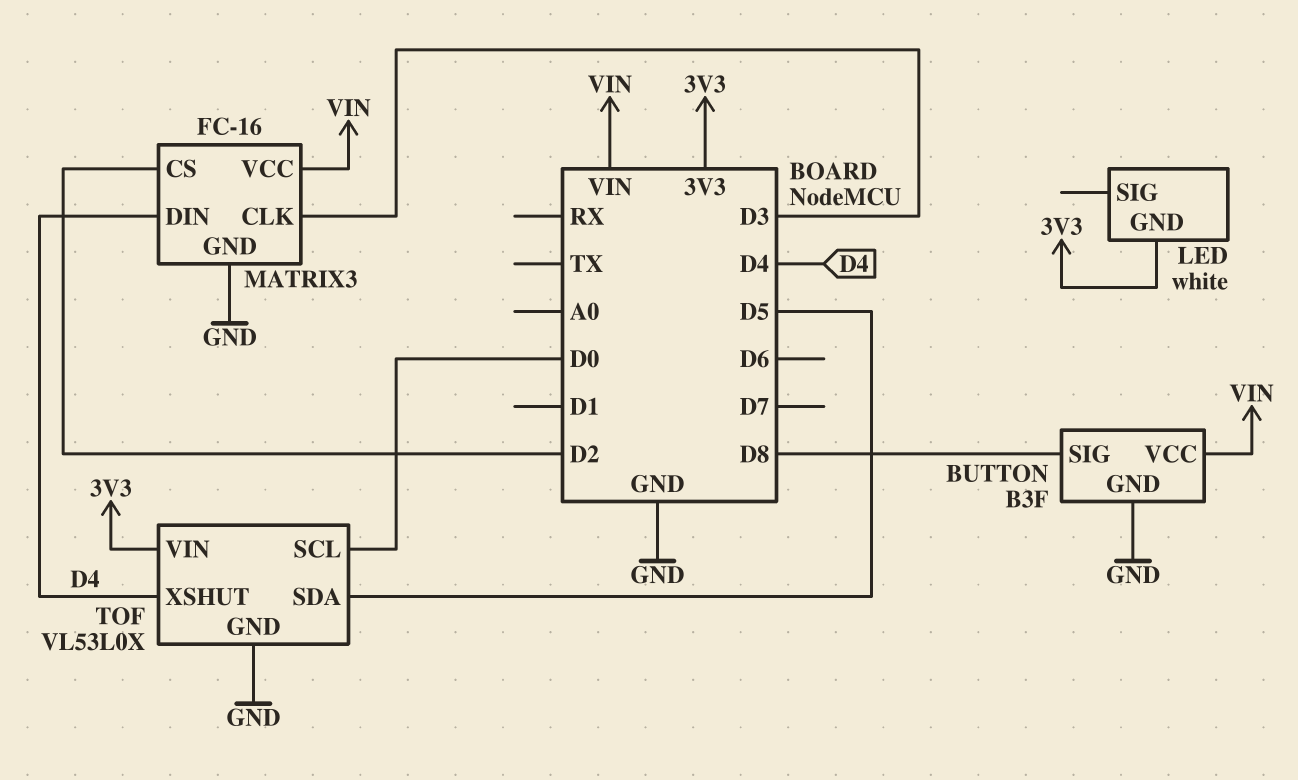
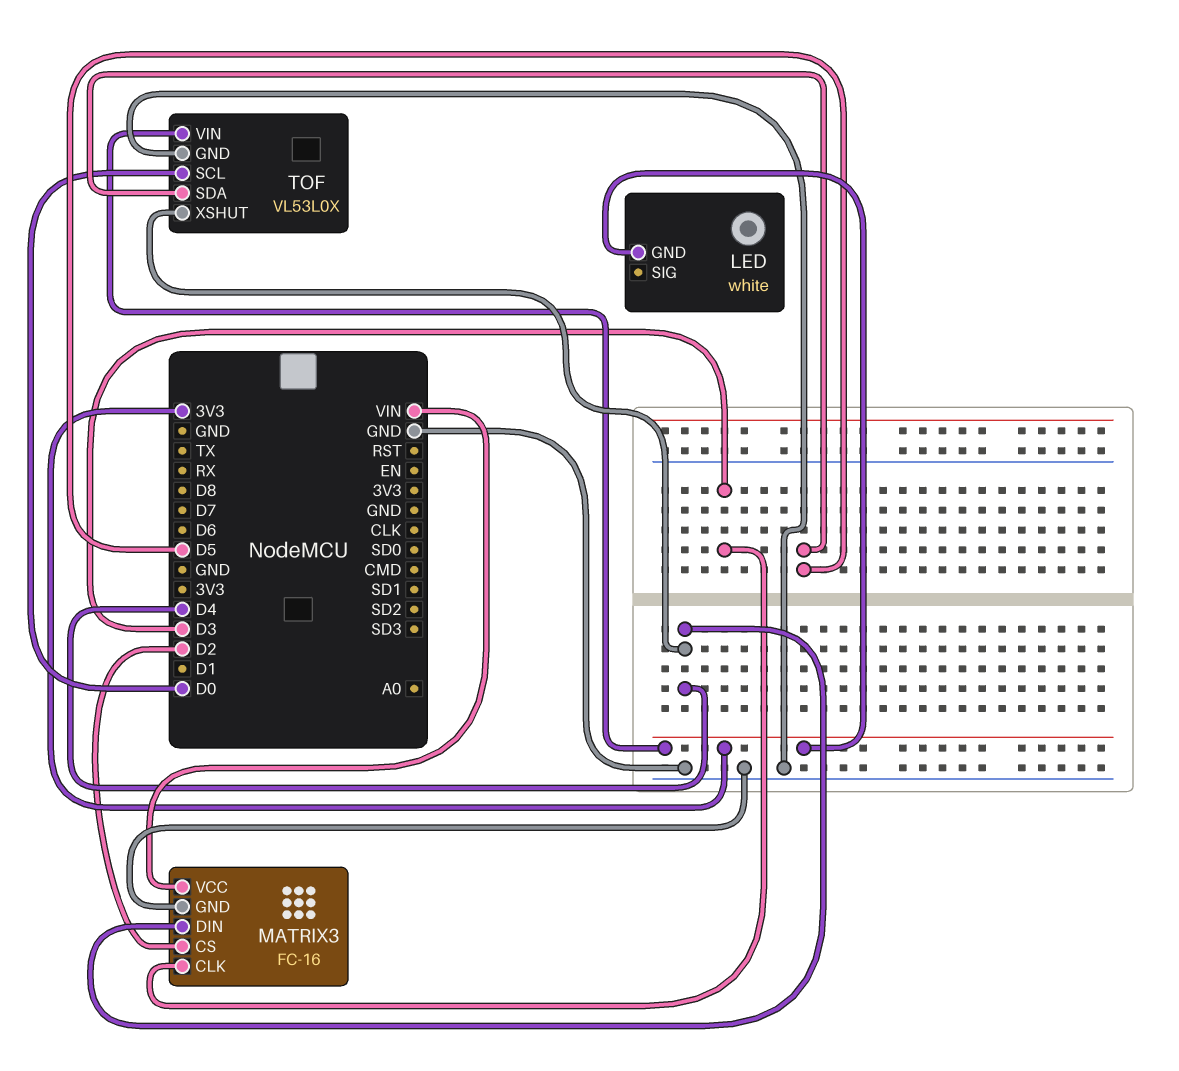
BUTTON: B3F -> none
BUTTON pin GND: GND -> none
BUTTON pin SIG: D8 -> none
BUTTON pin VCC: VIN -> none

